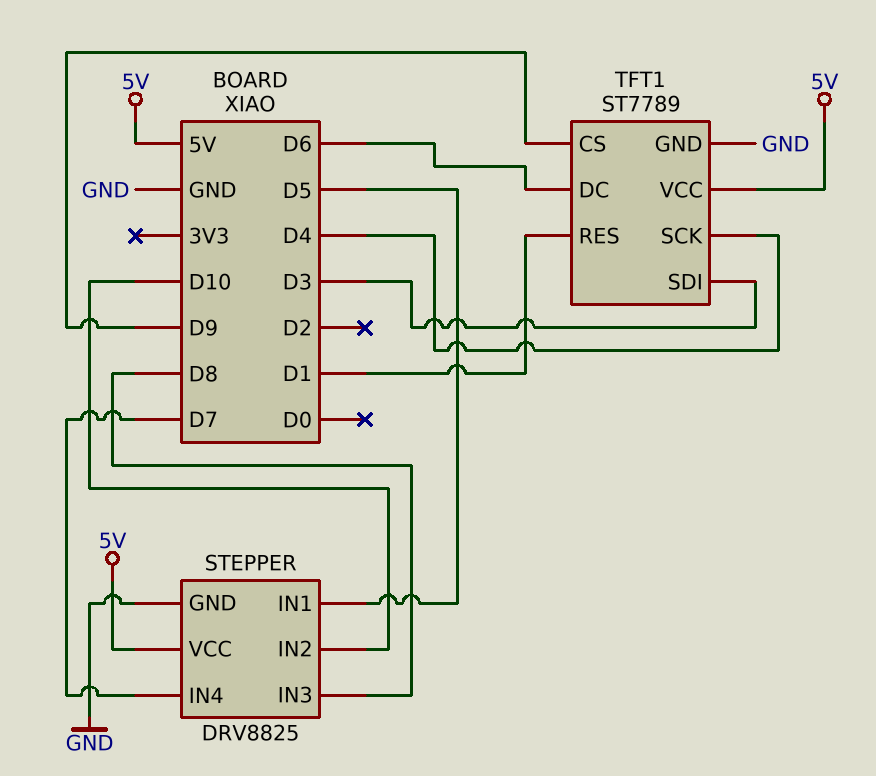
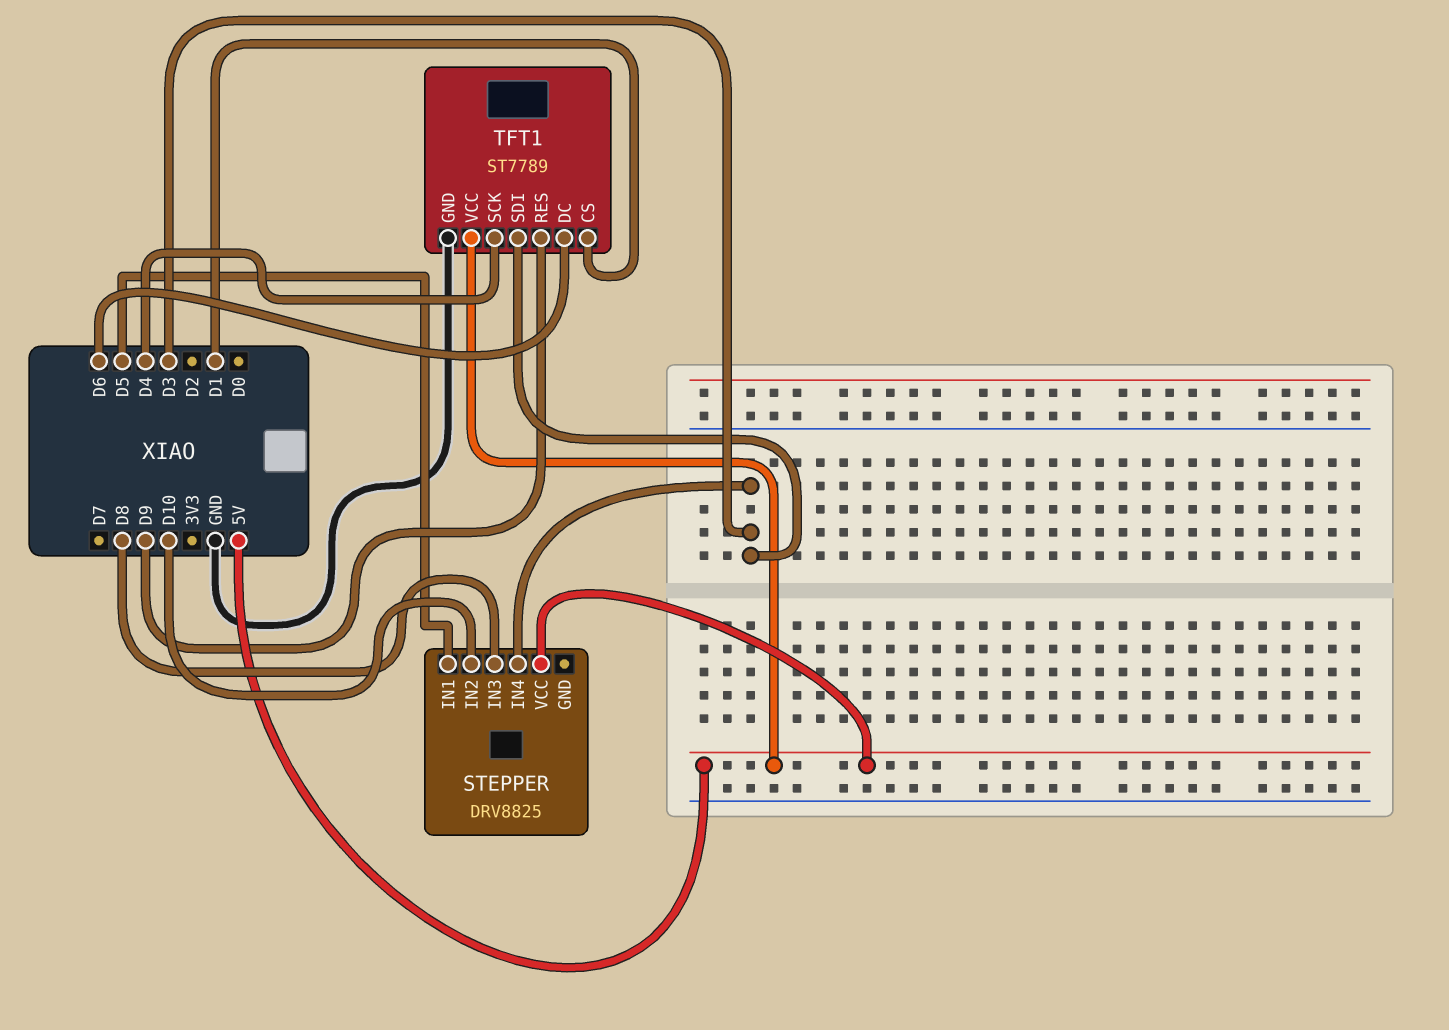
STEPPER pin GND: GND -> none
STEPPER pin IN4: D7 -> D3
TFT1 pin CS: D9 -> D1
TFT1 pin RES: D1 -> D9

